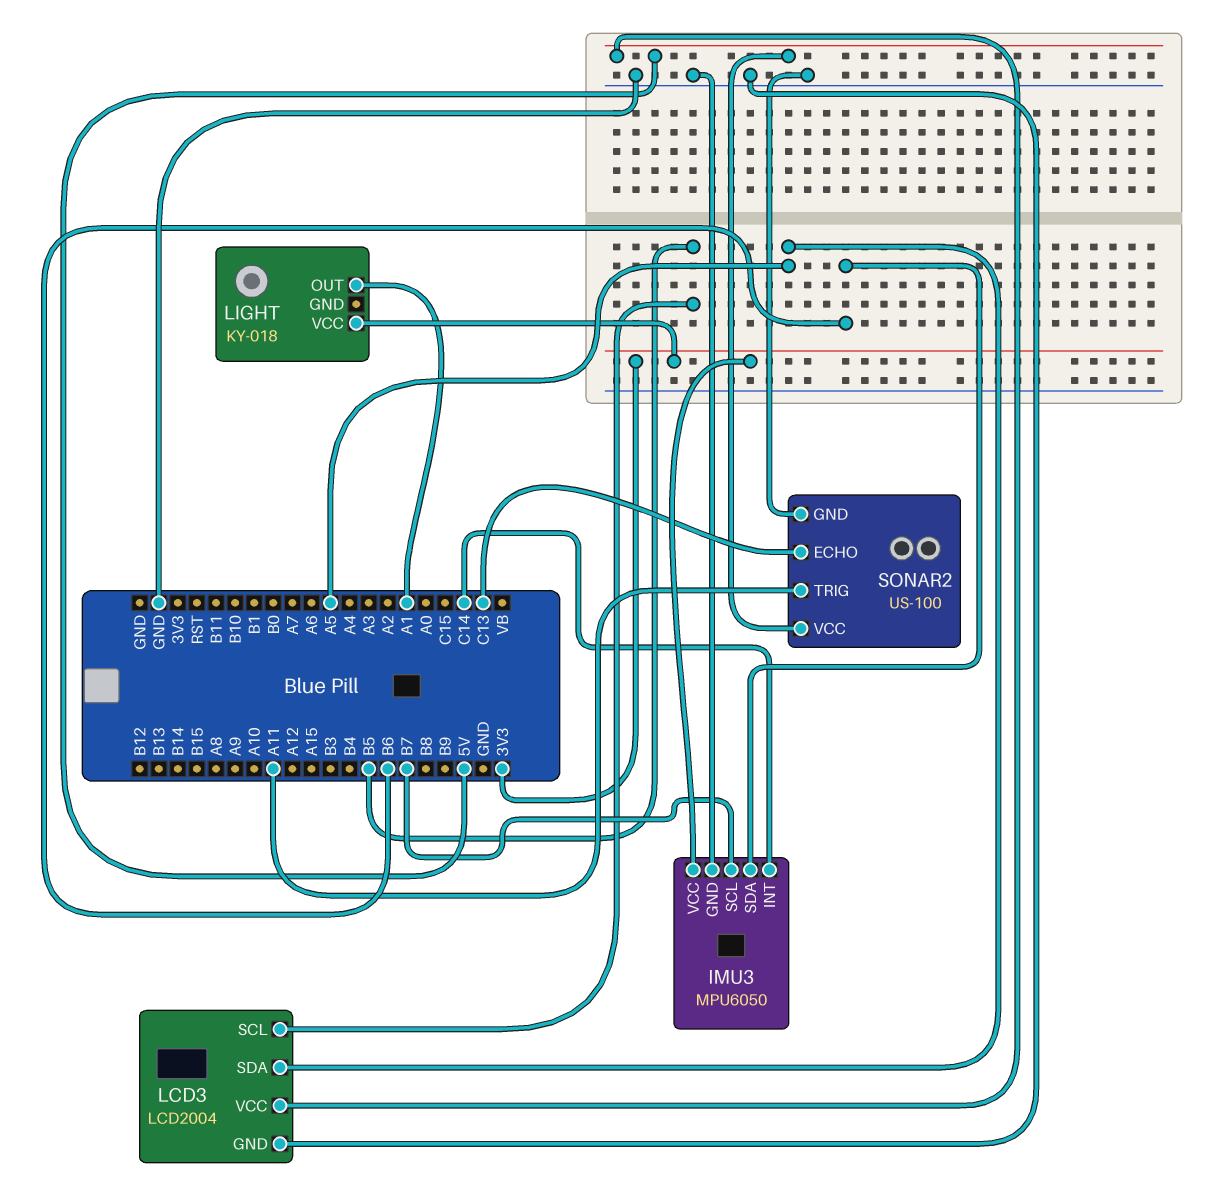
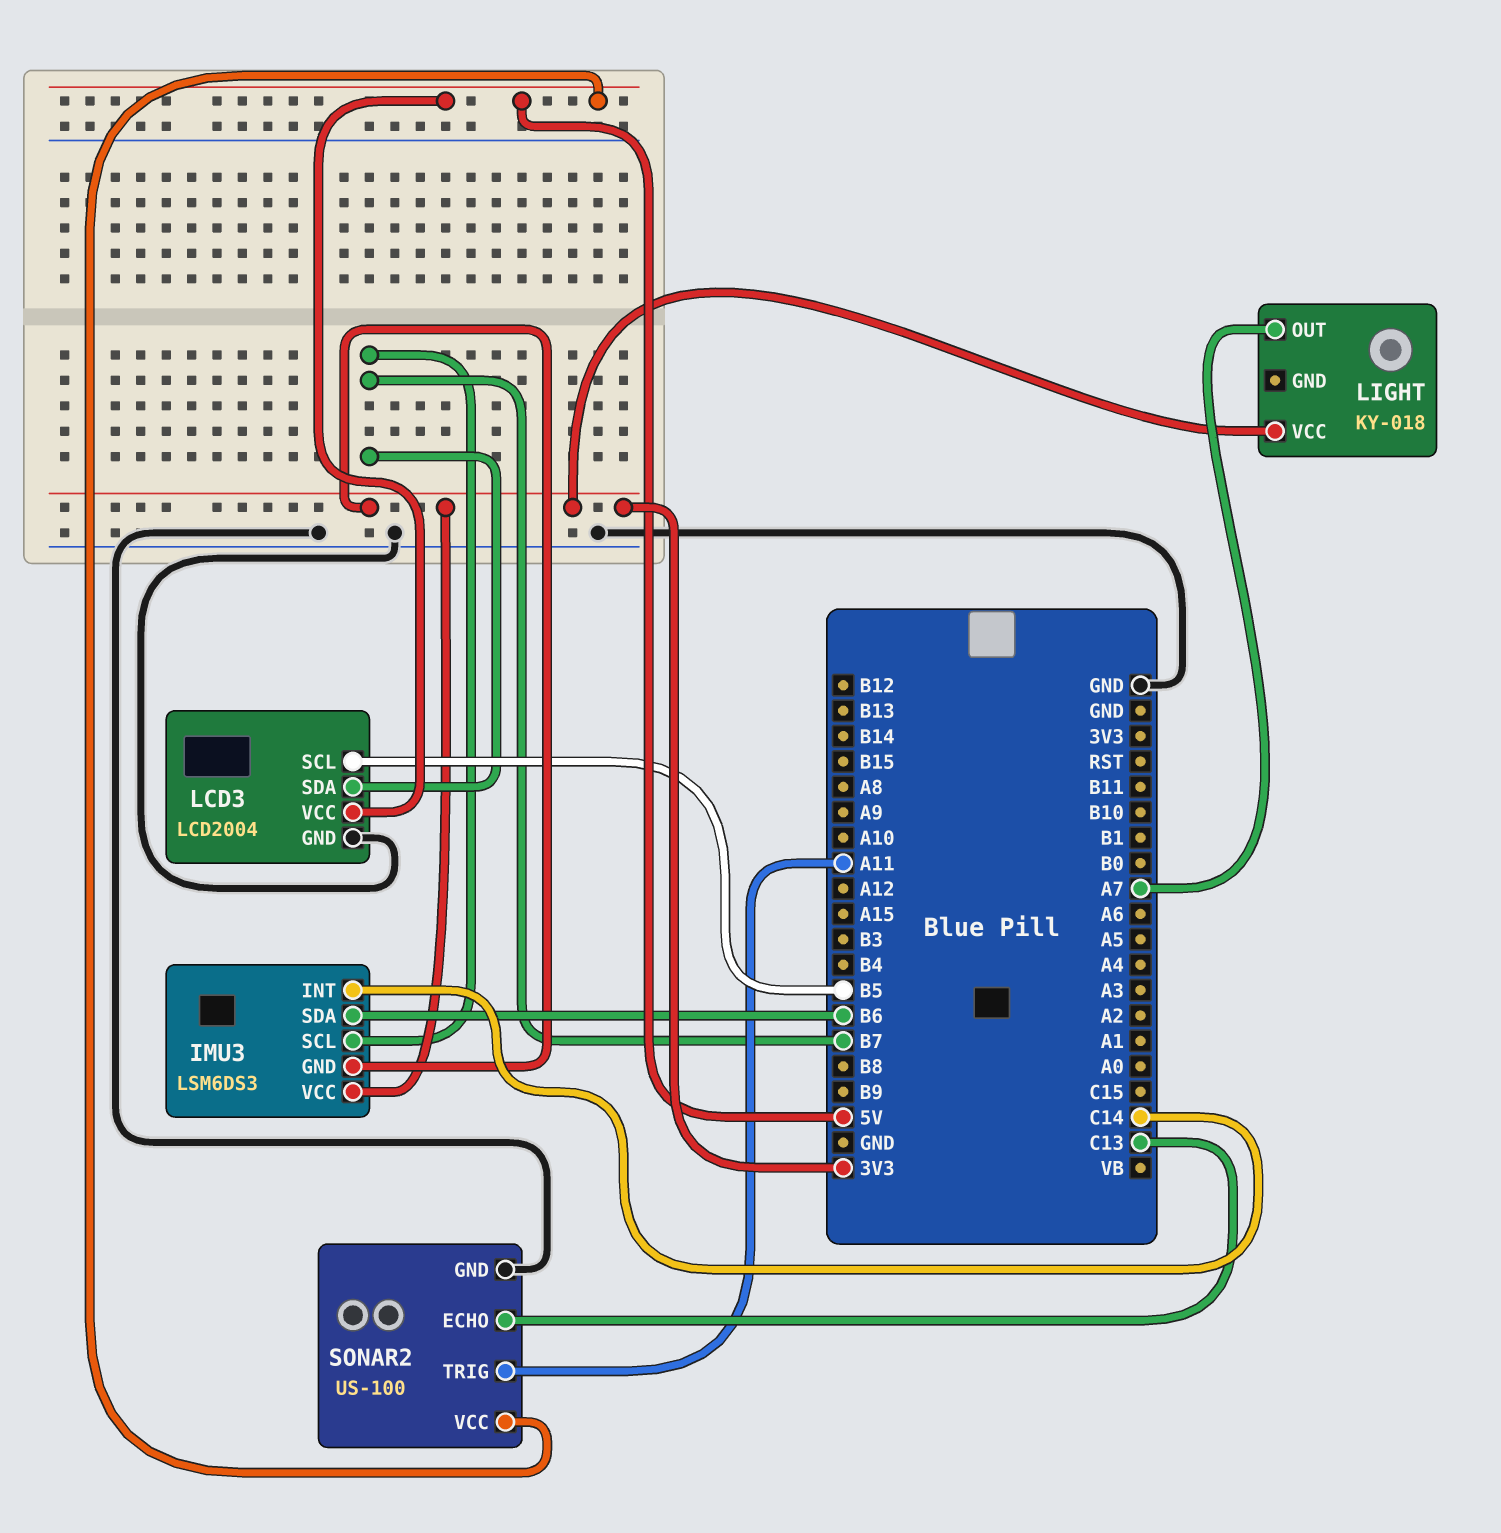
IMU3: MPU6050 -> LSM6DS3
IMU3 pin GND: GND -> 3V3
LCD3 pin SDA: A5 -> B7
LIGHT pin OUT: A1 -> A7

